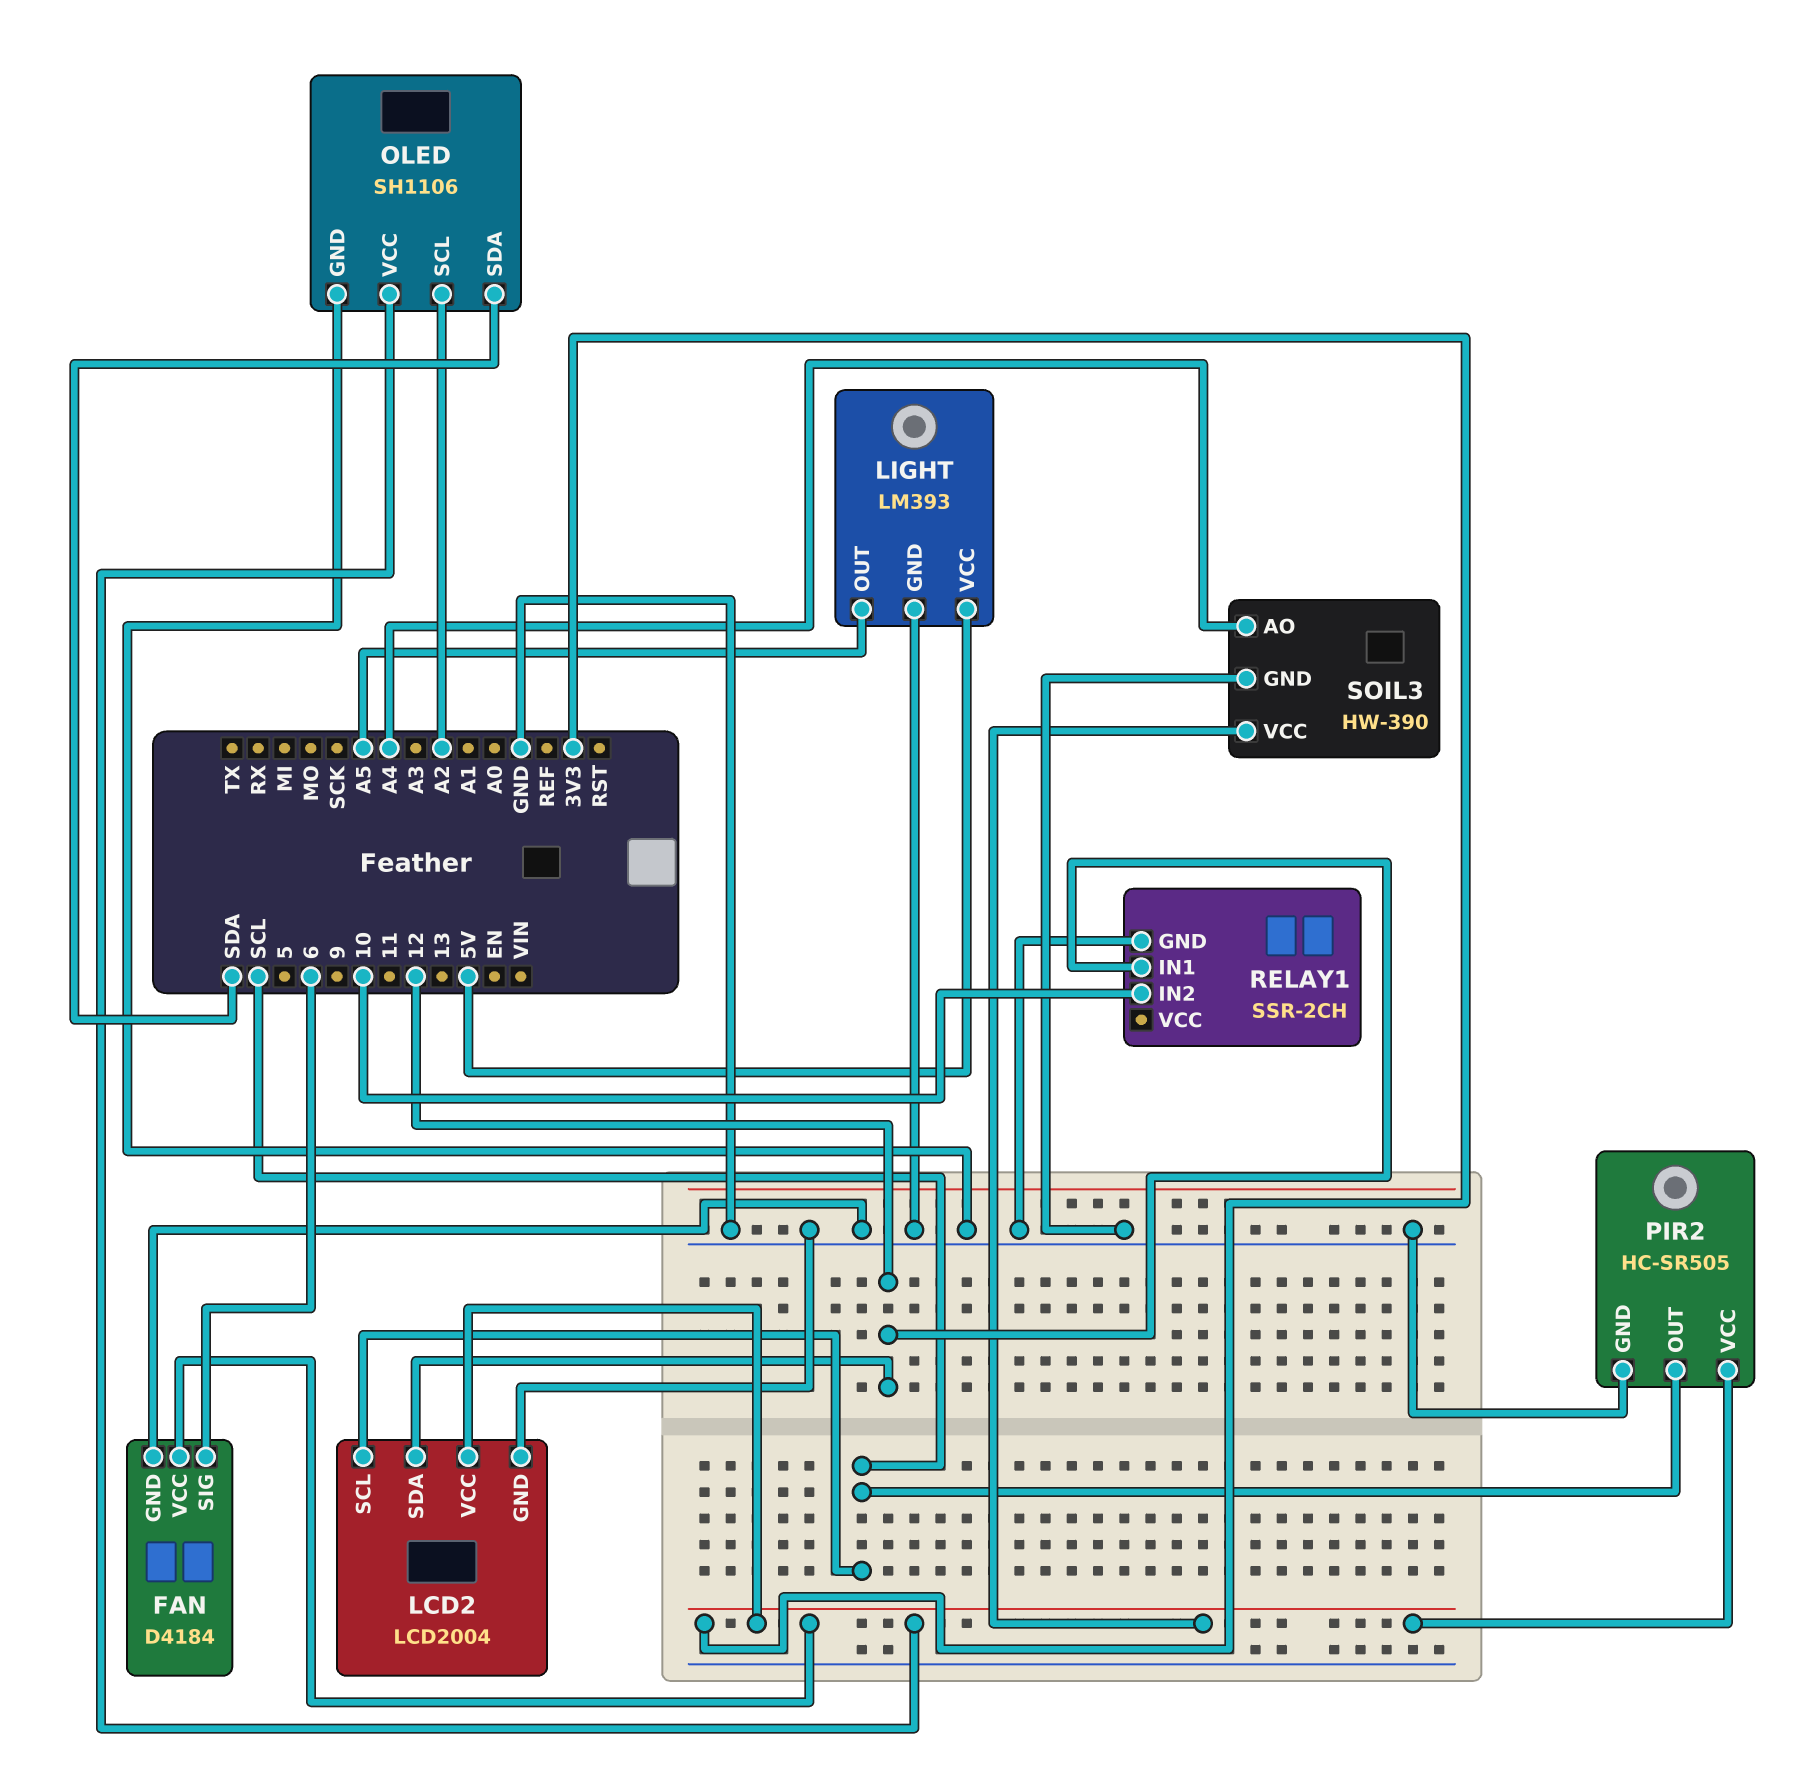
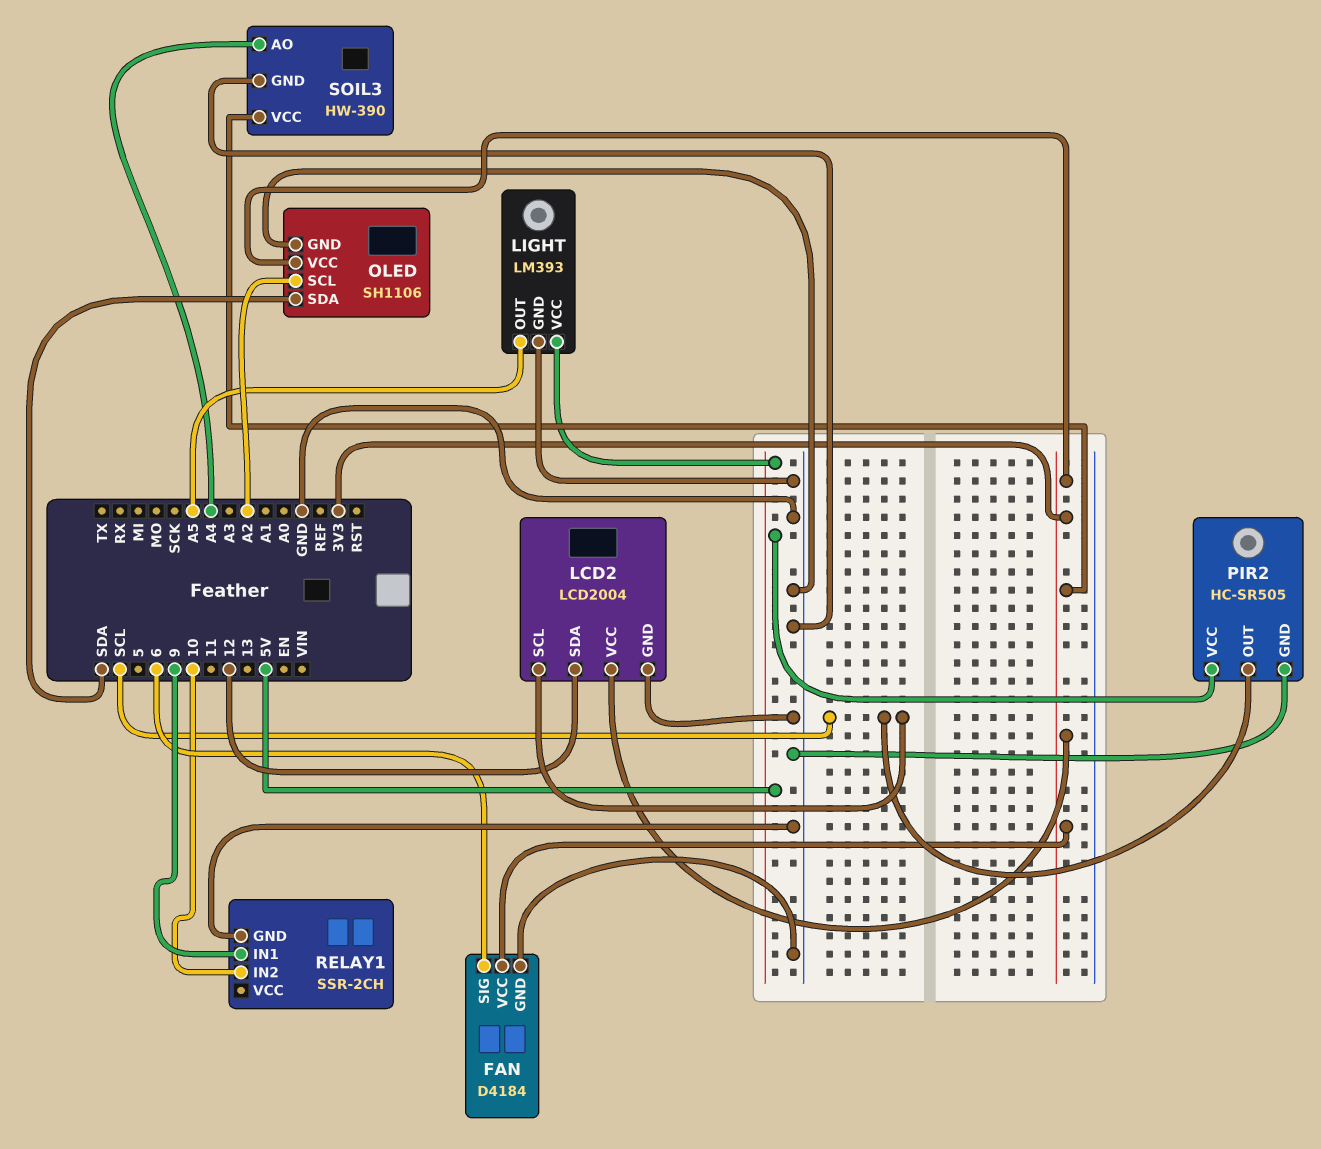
PIR2 pin VCC: 3V3 -> 5V
RELAY1 pin IN1: 12 -> 9

